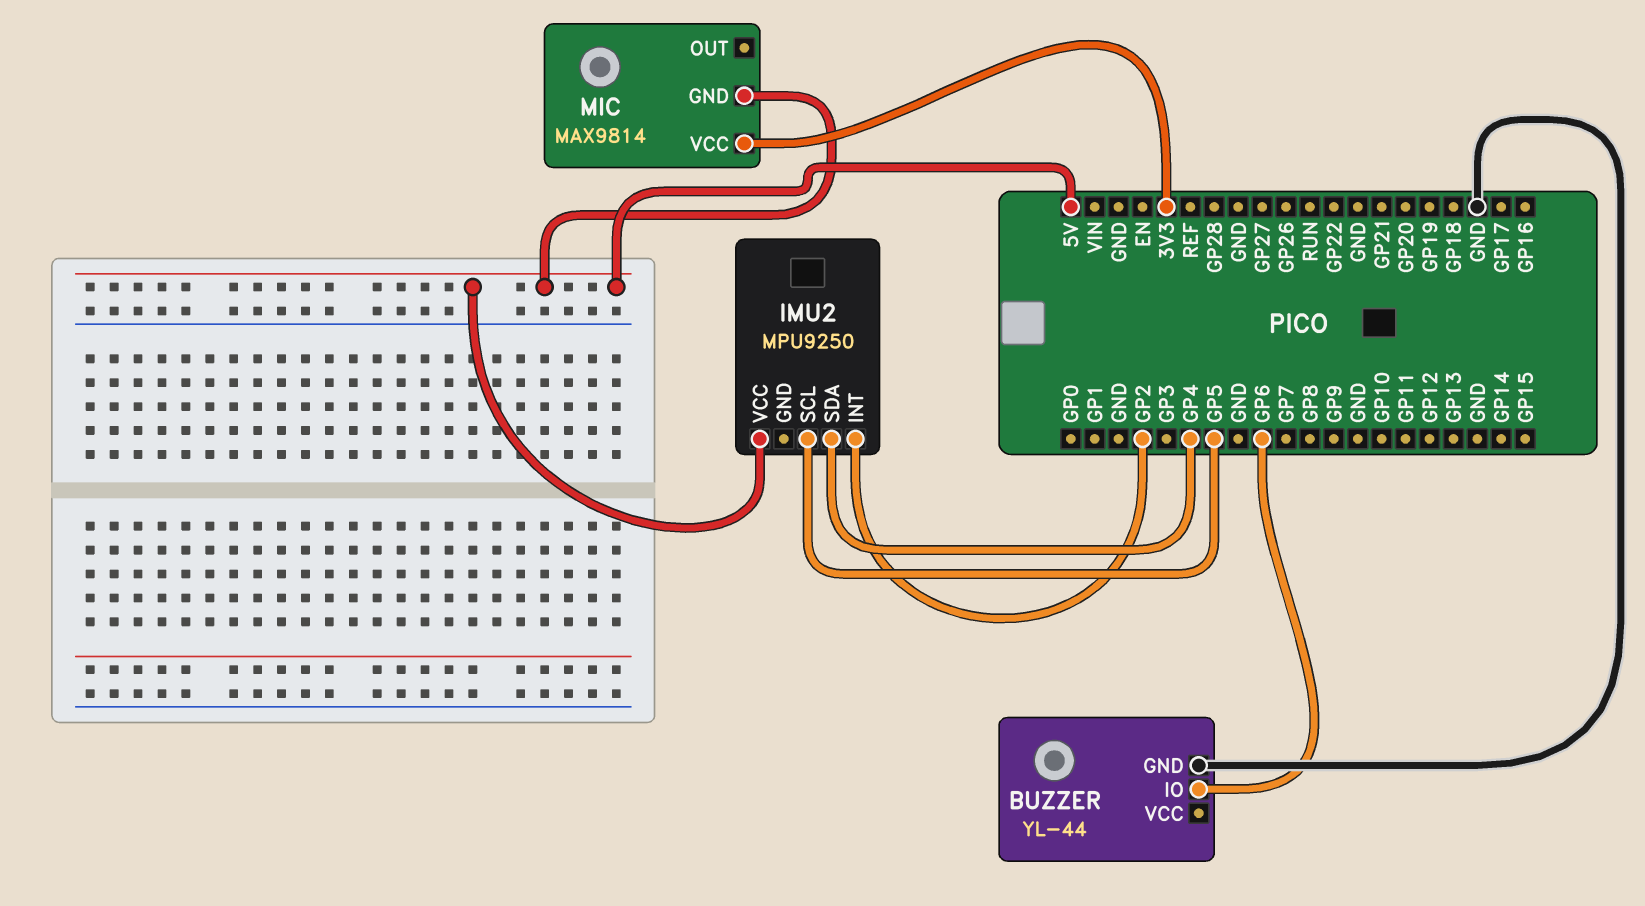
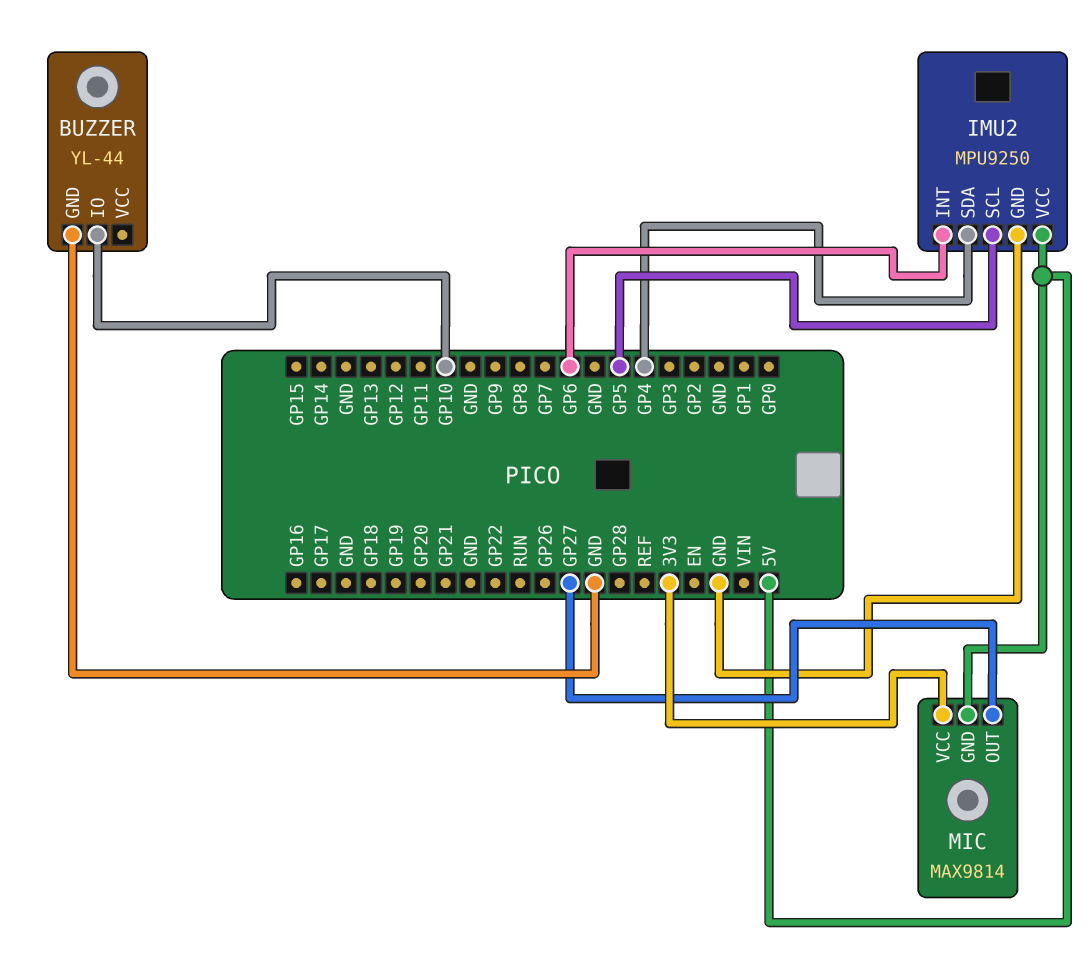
BUZZER pin IO: GP6 -> GP10
IMU2 pin GND: none -> GND
IMU2 pin INT: GP2 -> GP6
MIC pin OUT: none -> GP27

